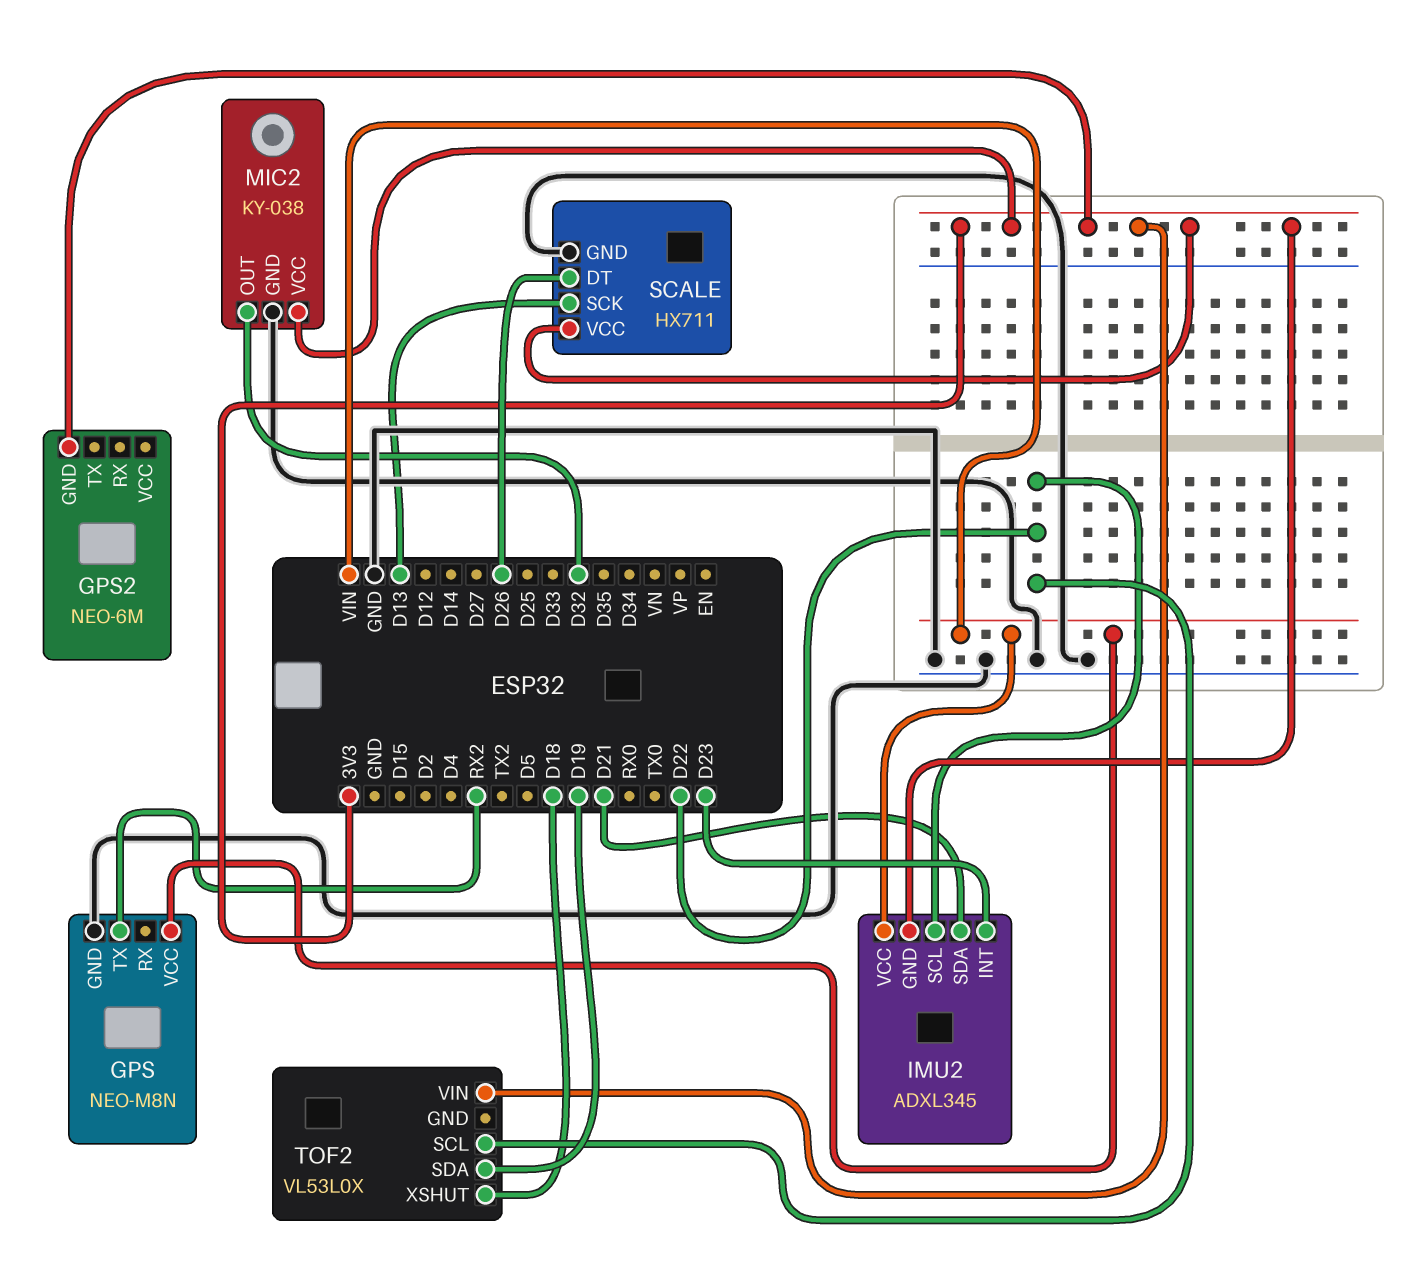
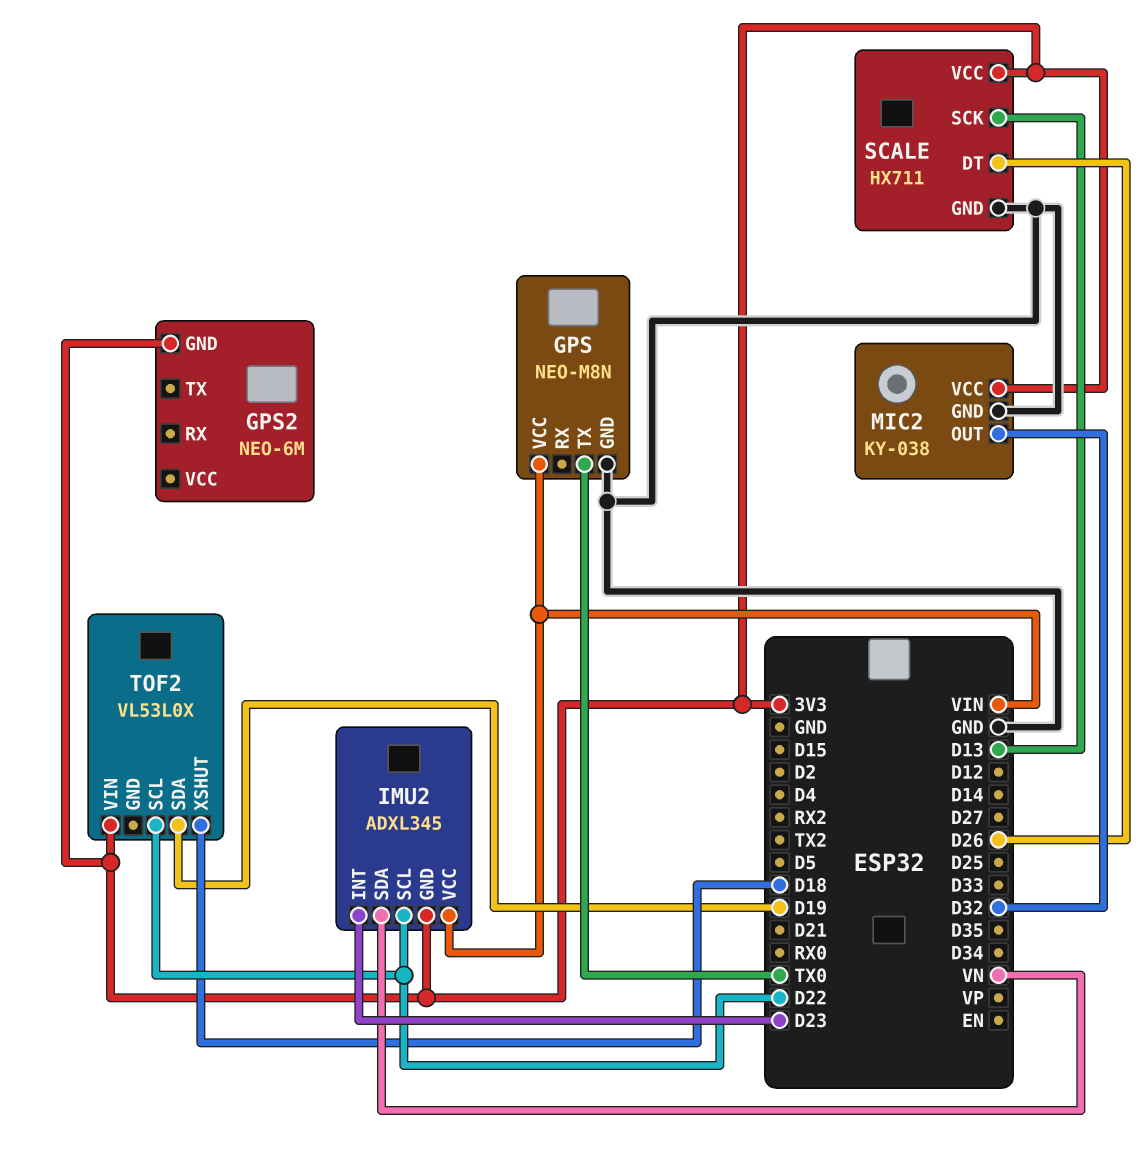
GPS pin TX: RX2 -> TX0
IMU2 pin SDA: D21 -> VN

